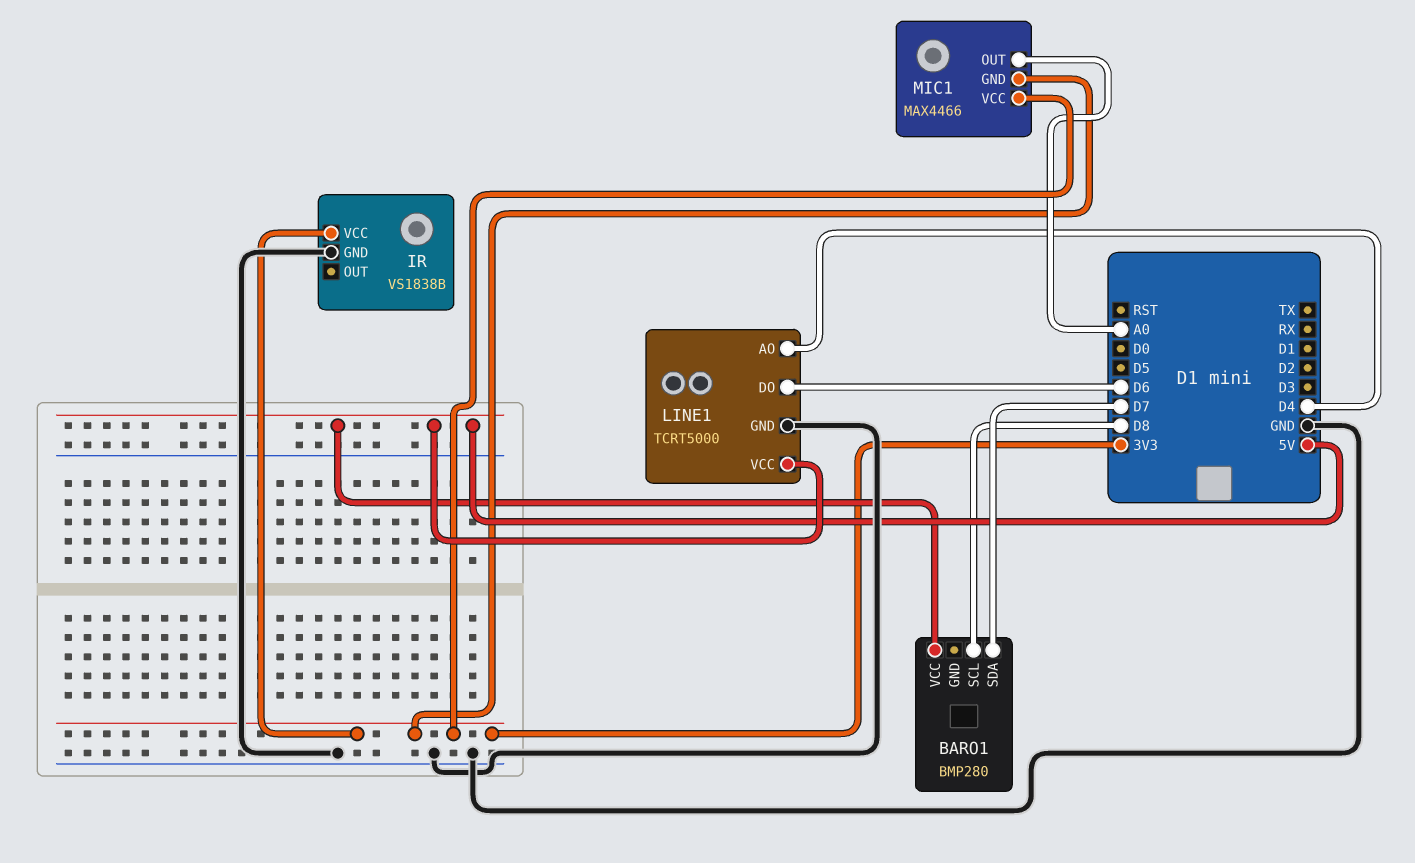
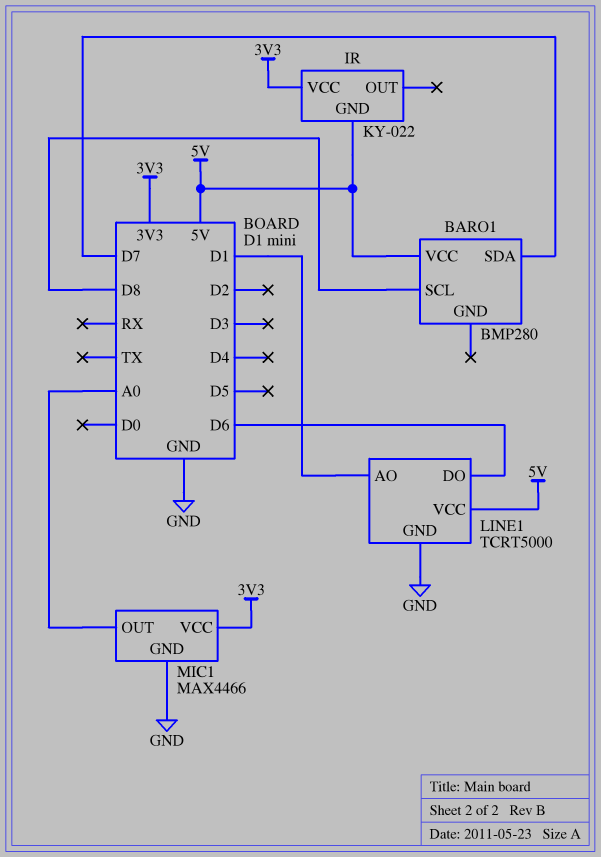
IR: VS1838B -> KY-022
IR pin GND: GND -> 5V
LINE1 pin AO: D4 -> D1
MIC1 pin GND: 3V3 -> GND

